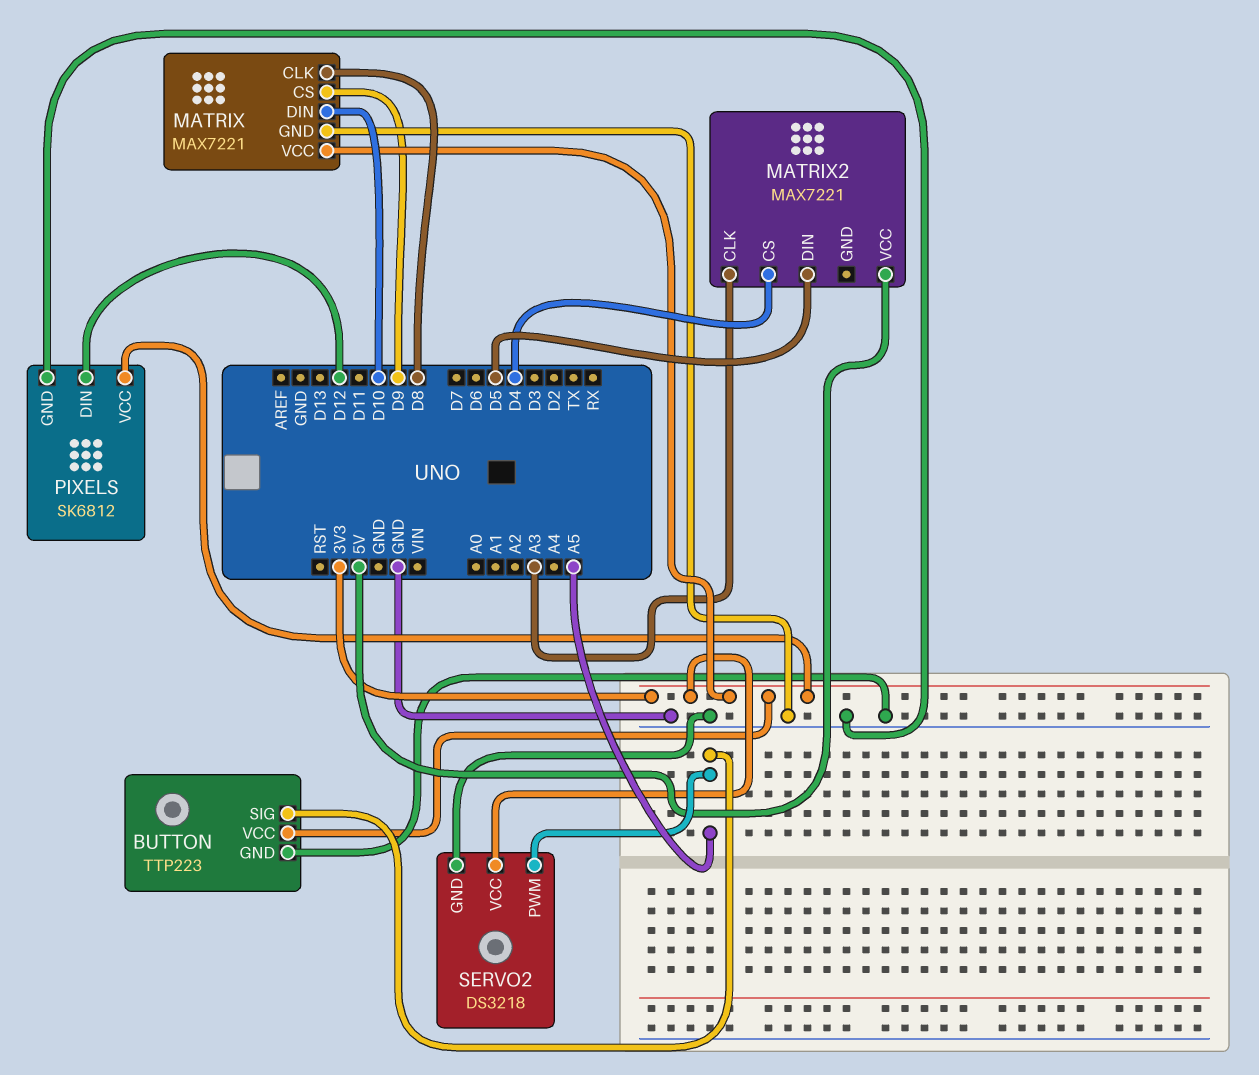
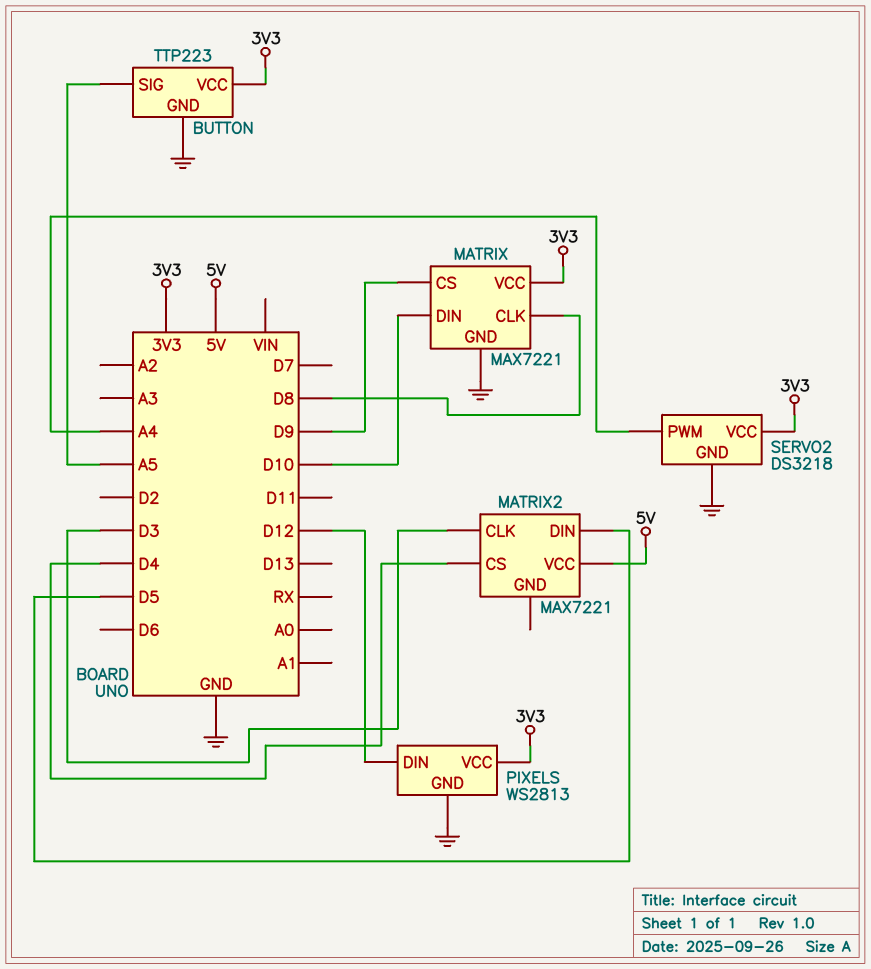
MATRIX2 pin CLK: A3 -> D3
PIXELS: SK6812 -> WS2813
SERVO2 pin PWM: A5 -> A4

